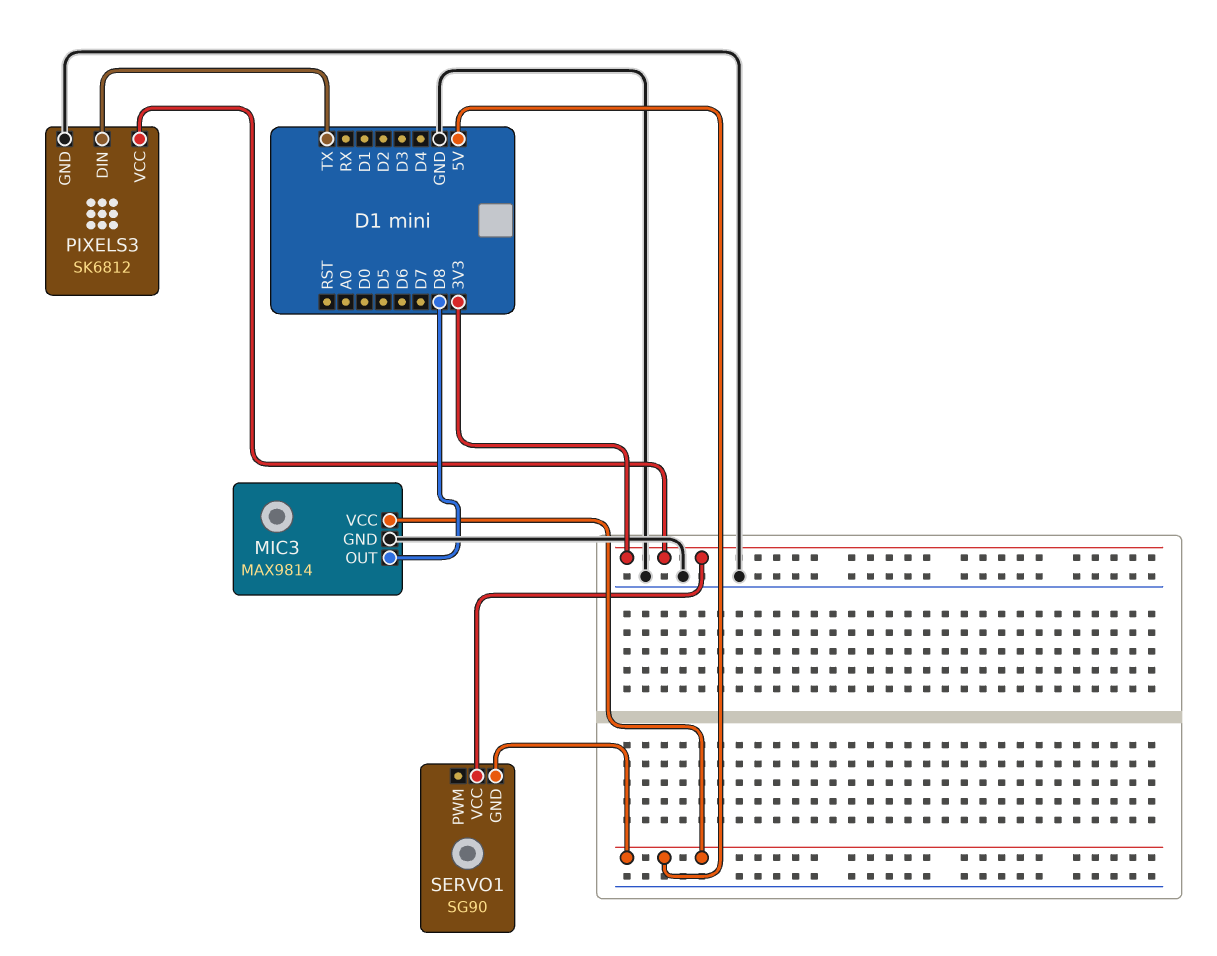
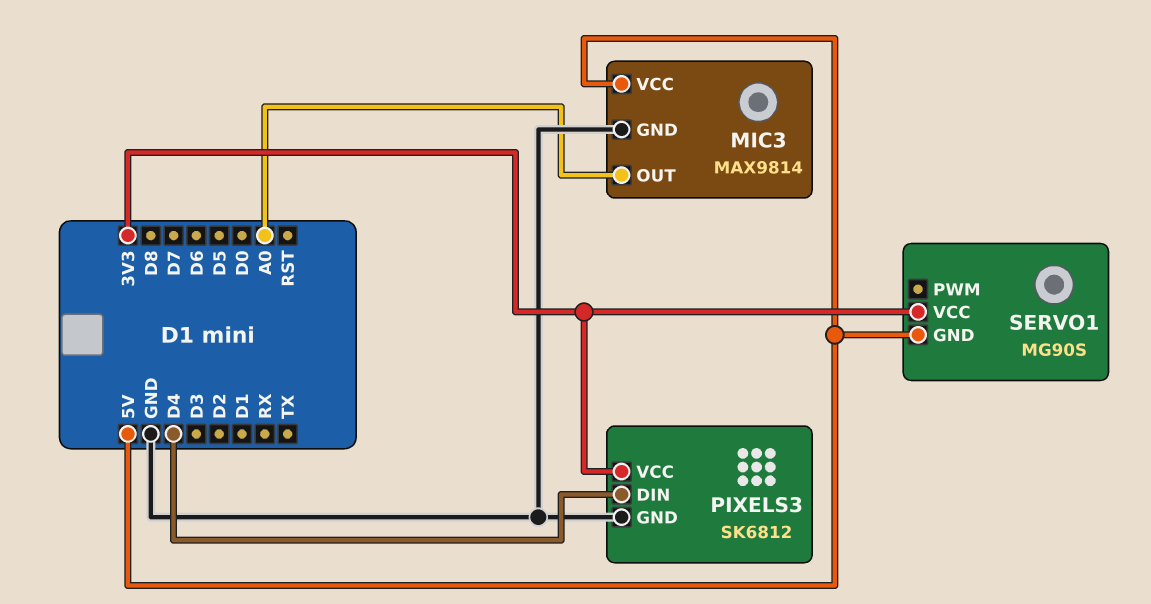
MIC3 pin OUT: D8 -> A0
PIXELS3 pin DIN: TX -> D4
SERVO1: SG90 -> MG90S

